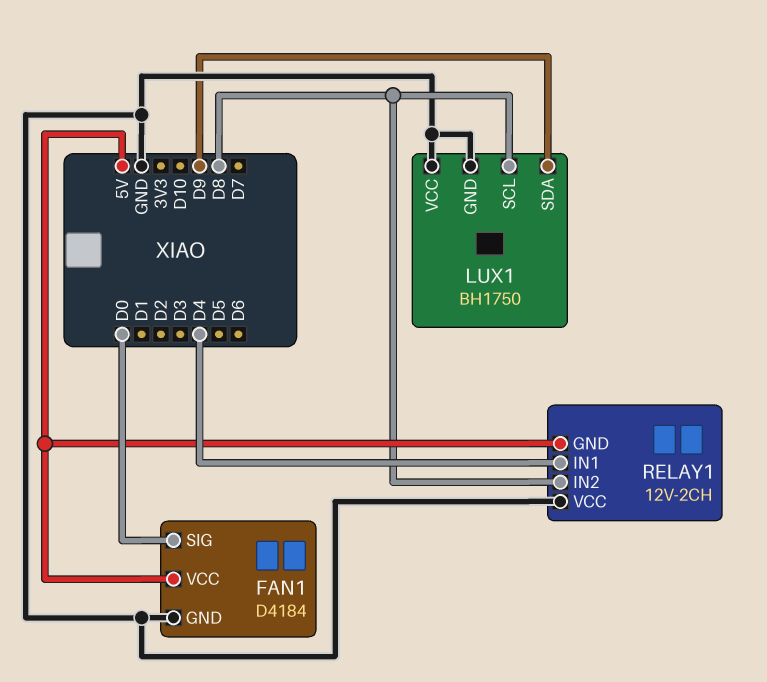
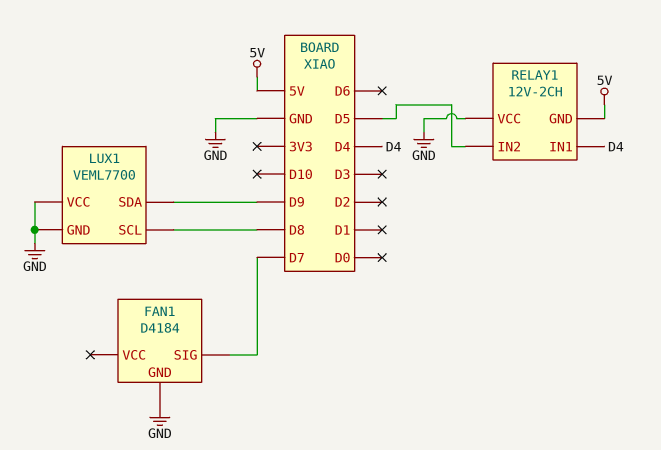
FAN1 pin SIG: D0 -> D7
FAN1 pin VCC: 5V -> none
LUX1: BH1750 -> VEML7700
RELAY1 pin IN2: D8 -> D5

